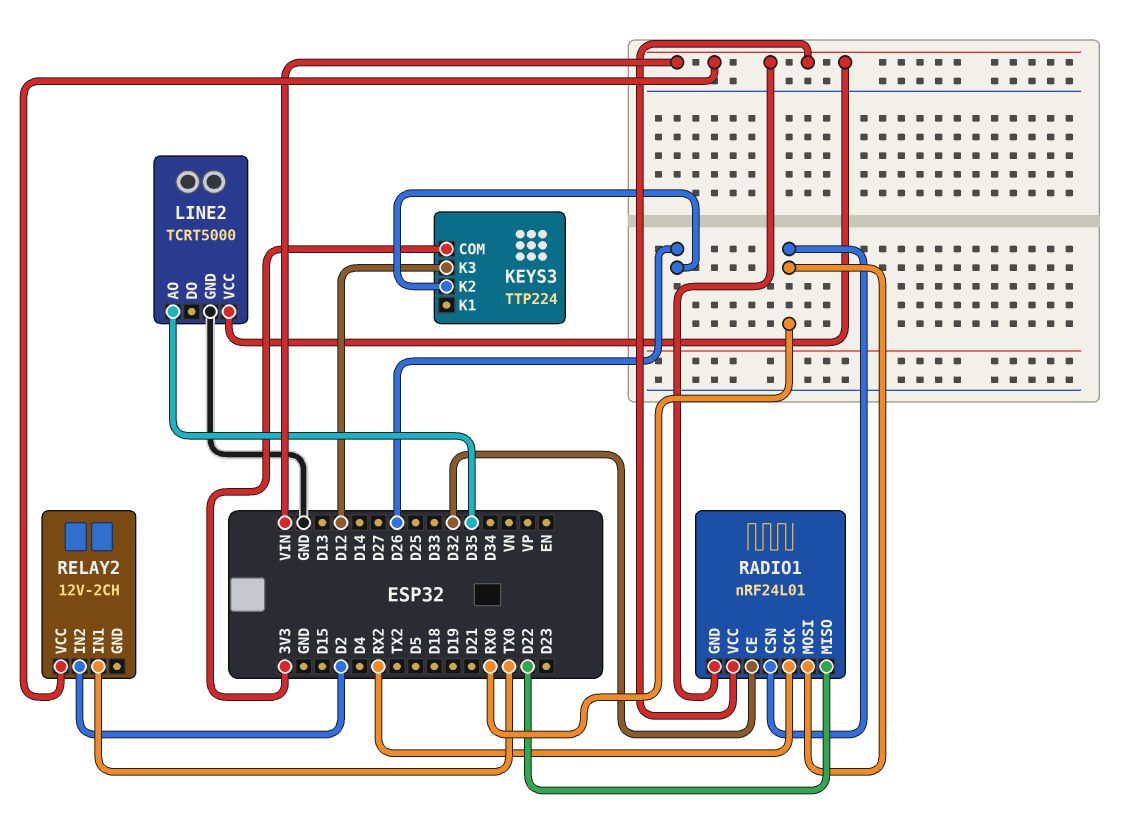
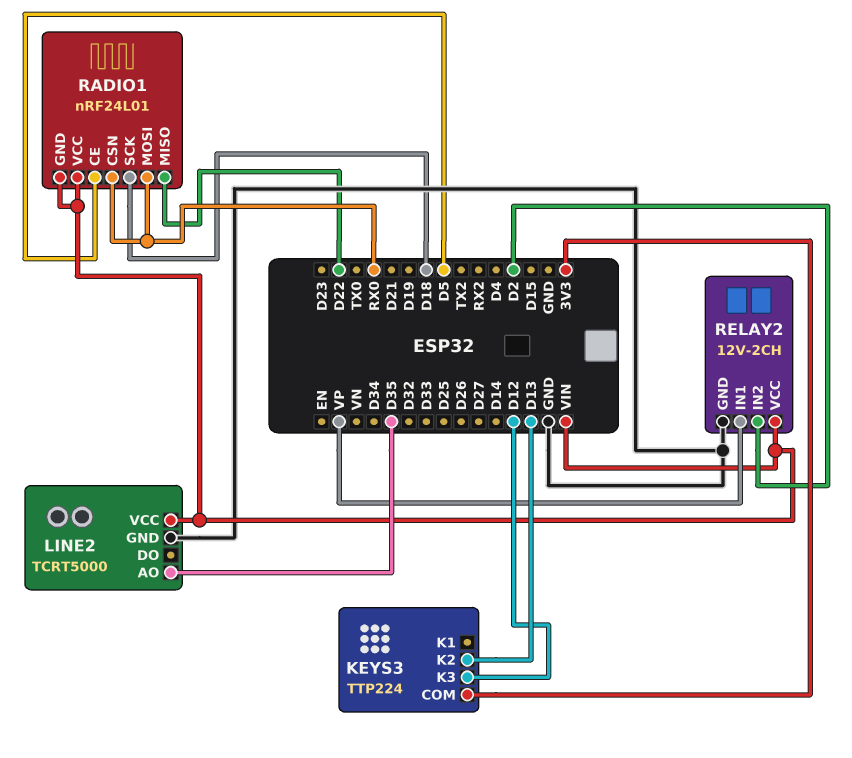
KEYS3 pin K2: D26 -> D13
RADIO1 pin CE: D32 -> D5
RADIO1 pin SCK: RX2 -> D18
RELAY2 pin GND: none -> GND
RELAY2 pin IN1: TX0 -> VP

